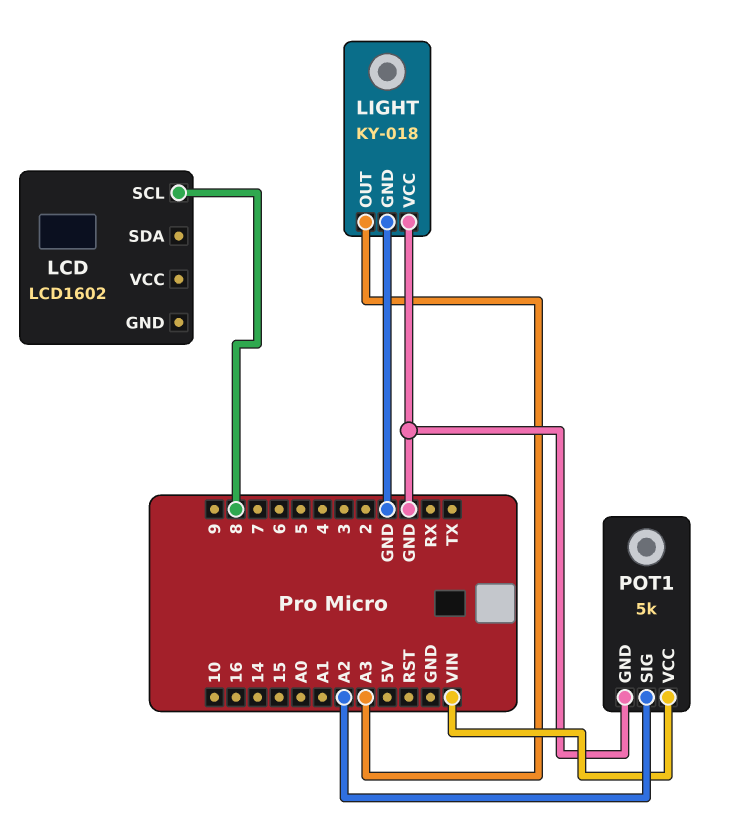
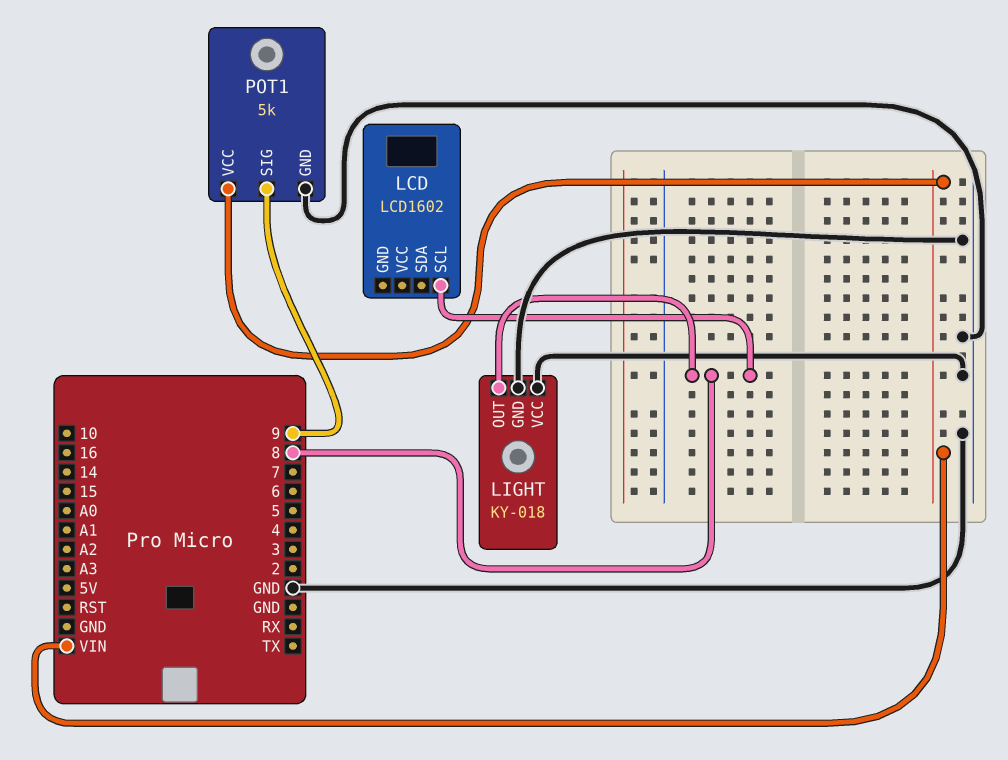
LIGHT pin OUT: A3 -> 8
POT1 pin SIG: A2 -> 9

